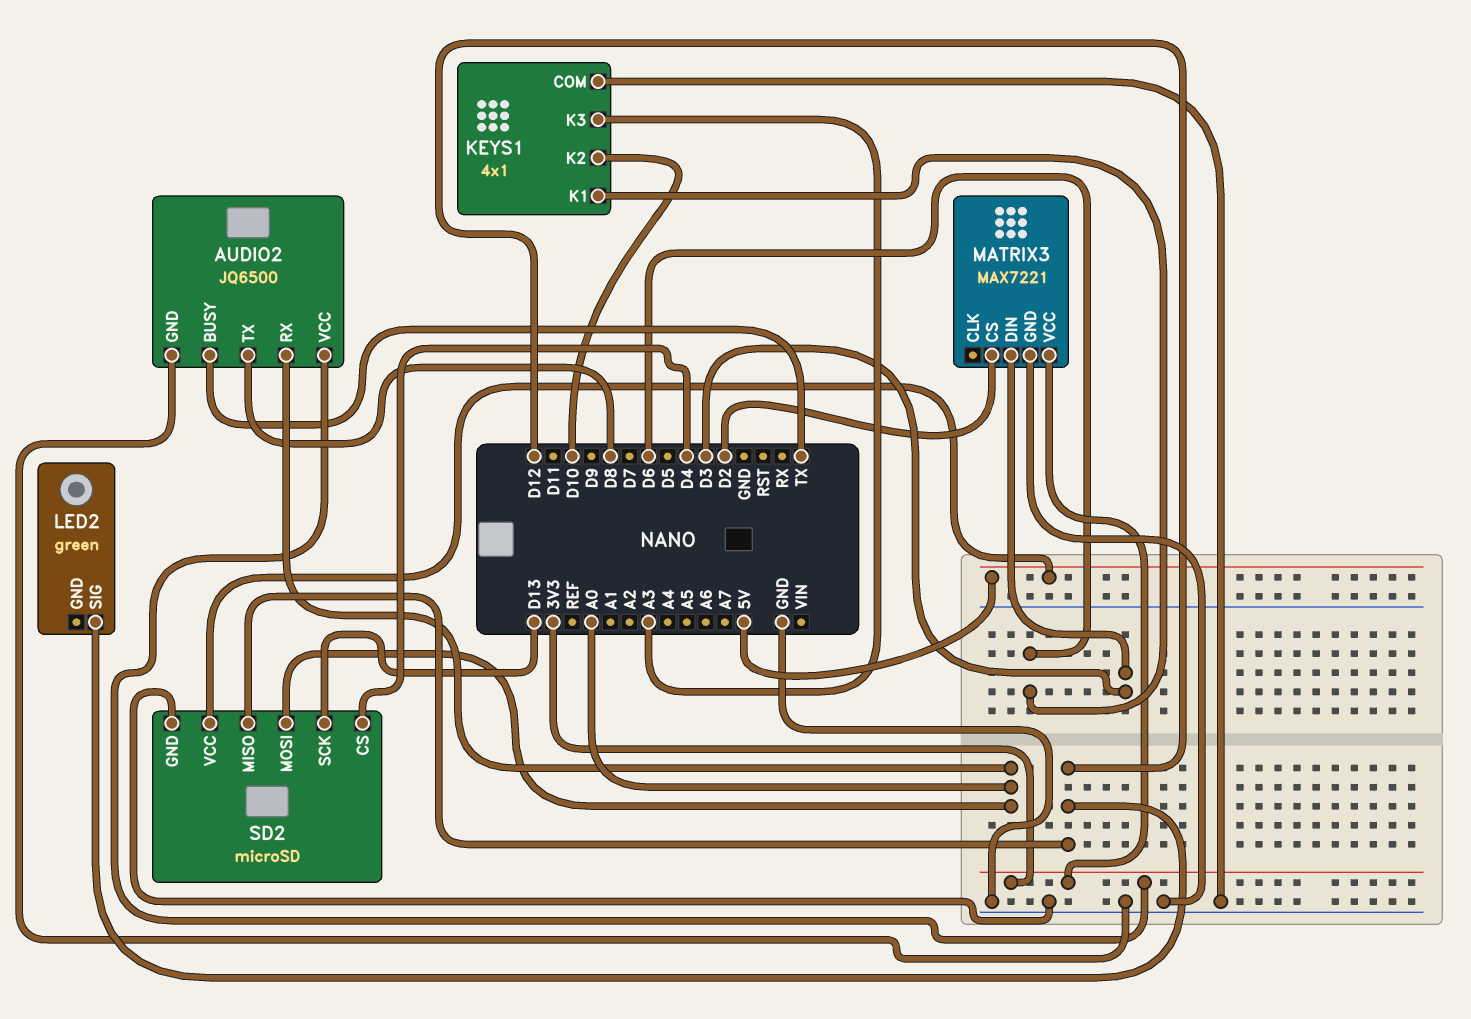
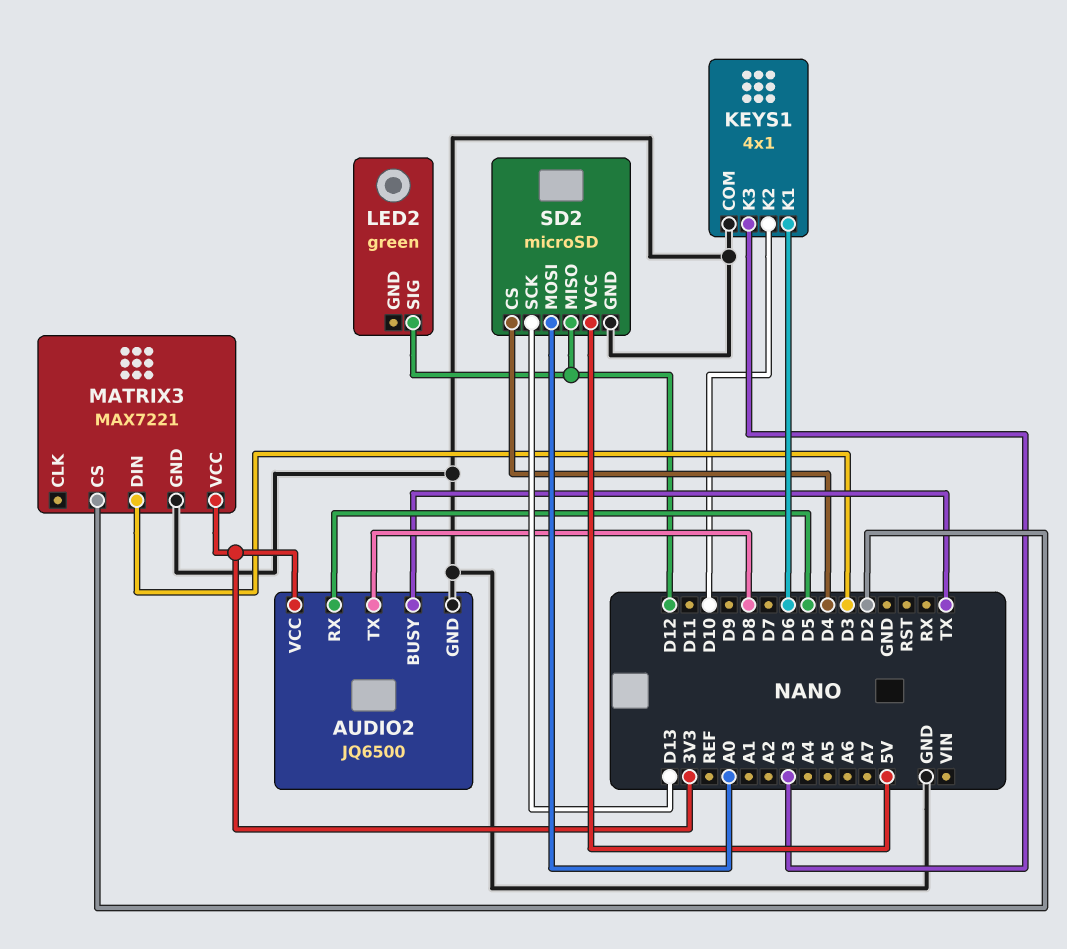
AUDIO2 pin RX: A0 -> D5

